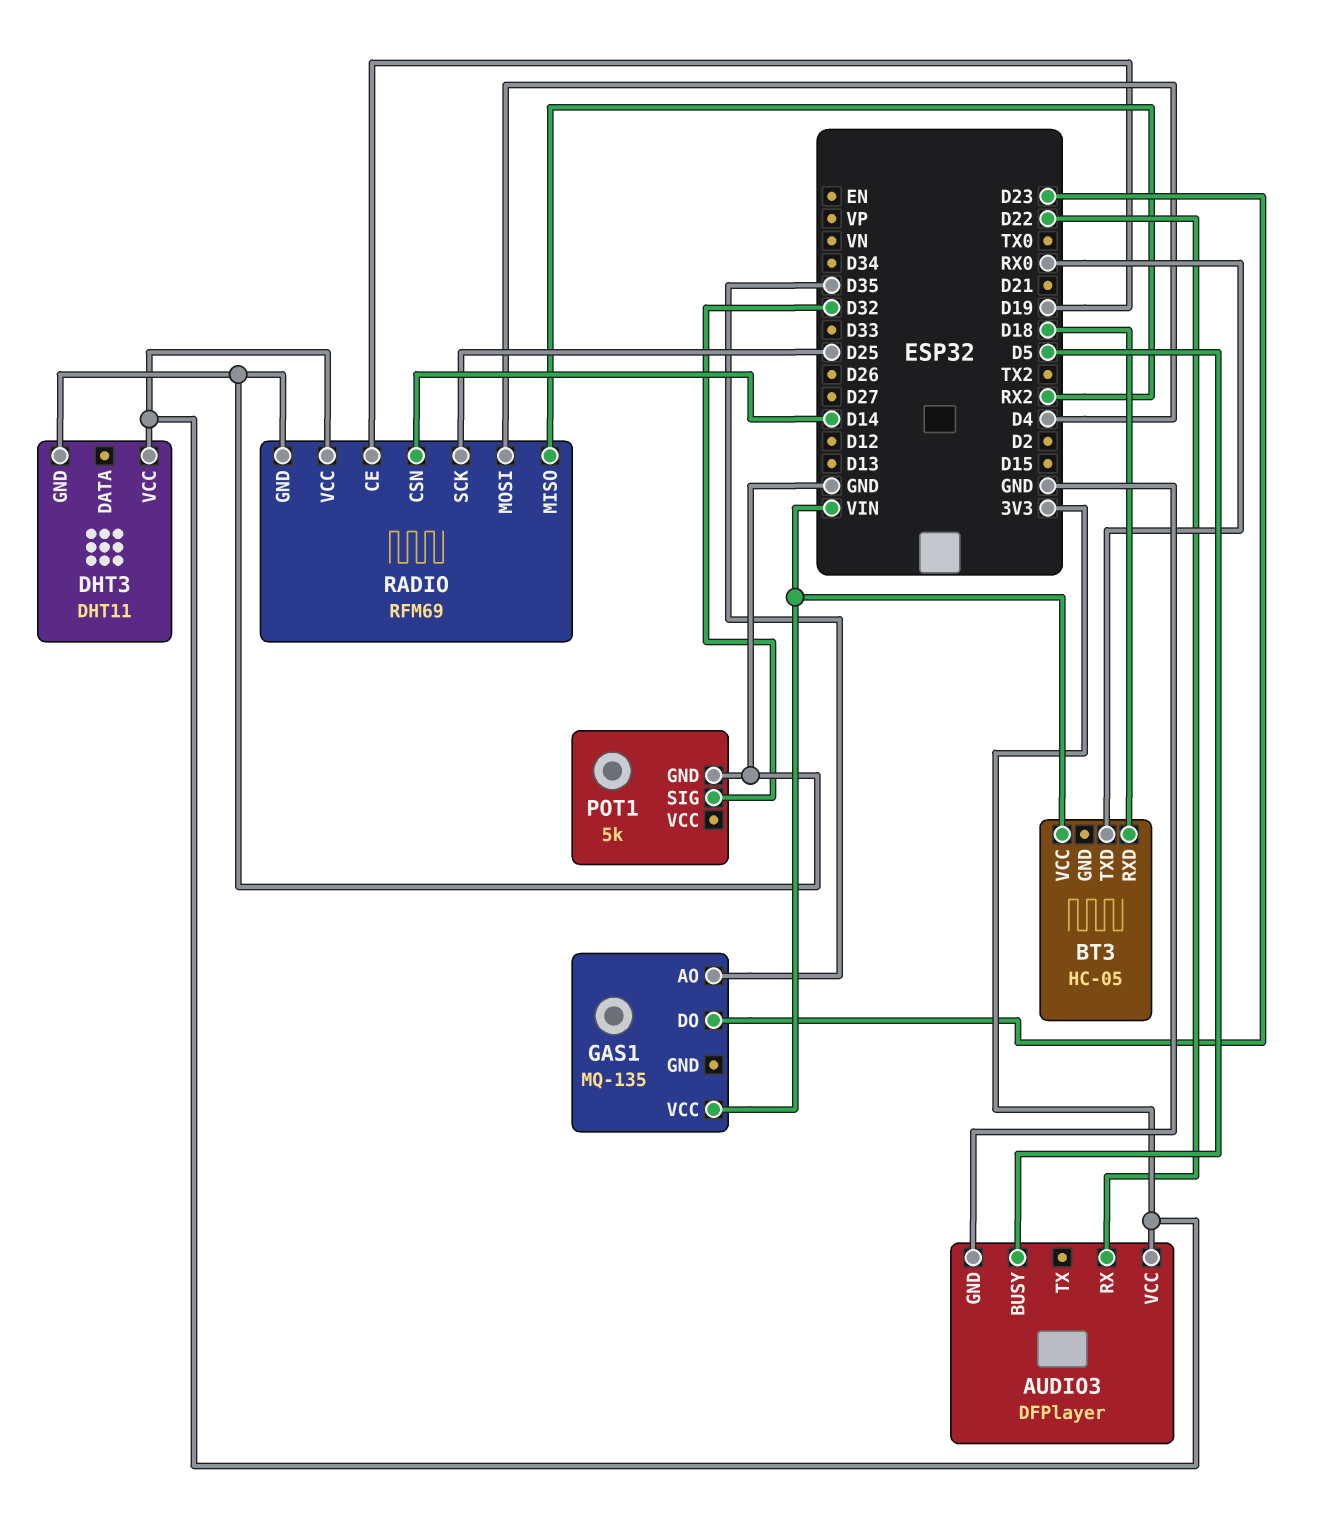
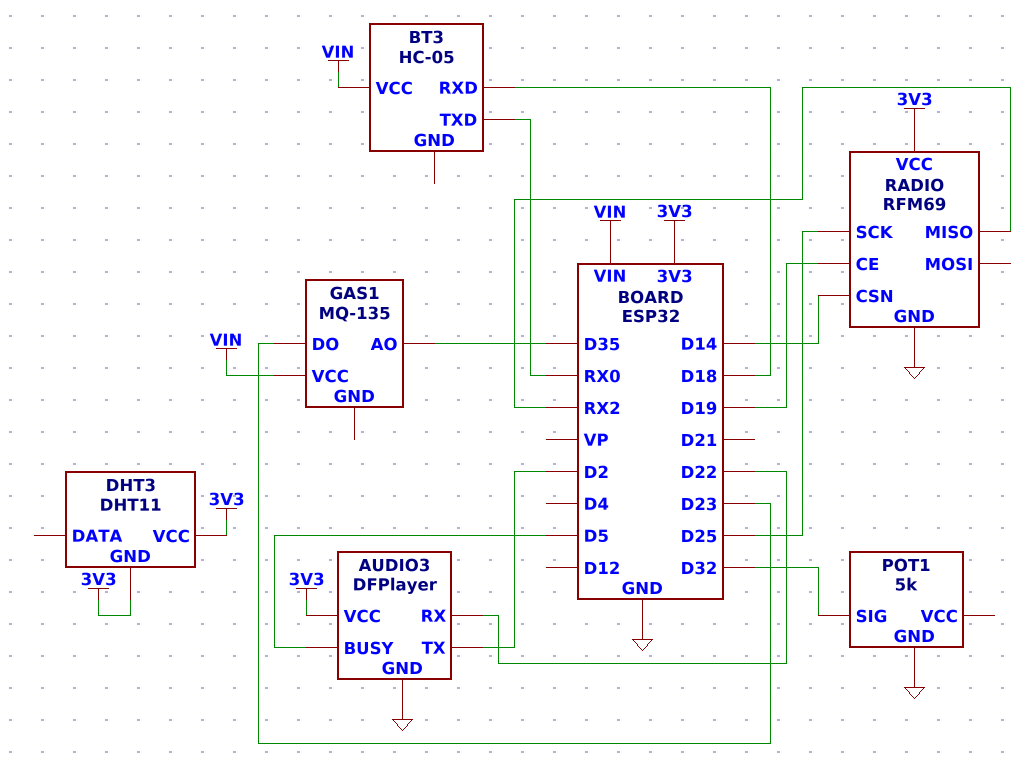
AUDIO3 pin TX: none -> D2
DHT3 pin GND: GND -> 3V3
RADIO pin MOSI: D4 -> none

